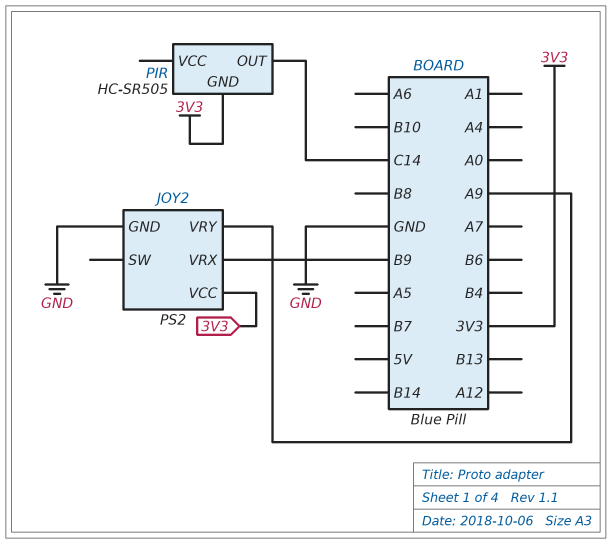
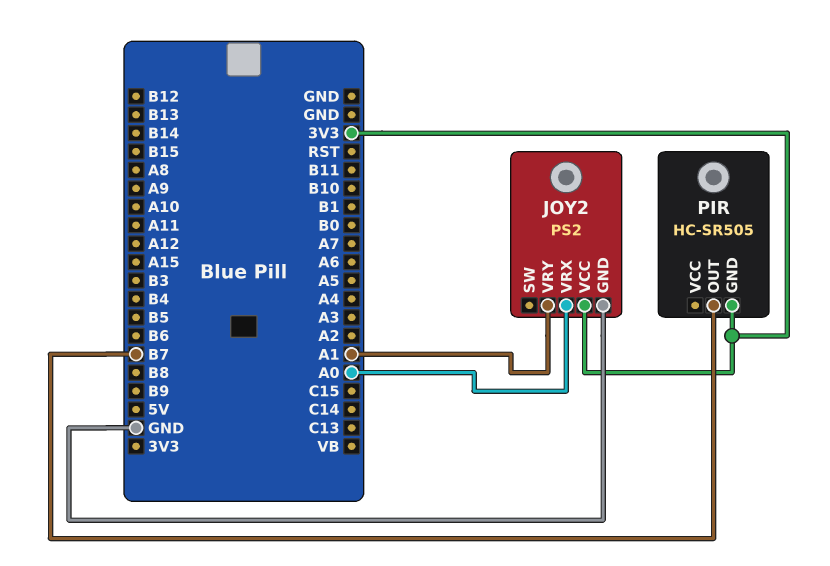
JOY2 pin VRX: B9 -> A0
JOY2 pin VRY: A9 -> A1
PIR pin OUT: C14 -> B7

